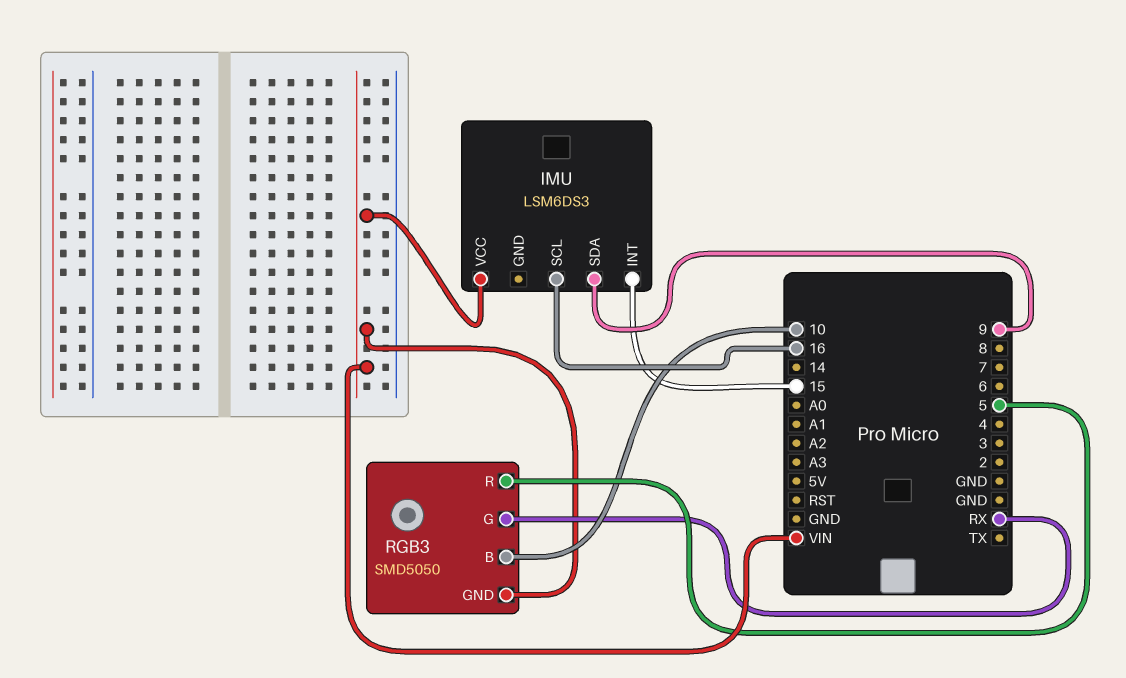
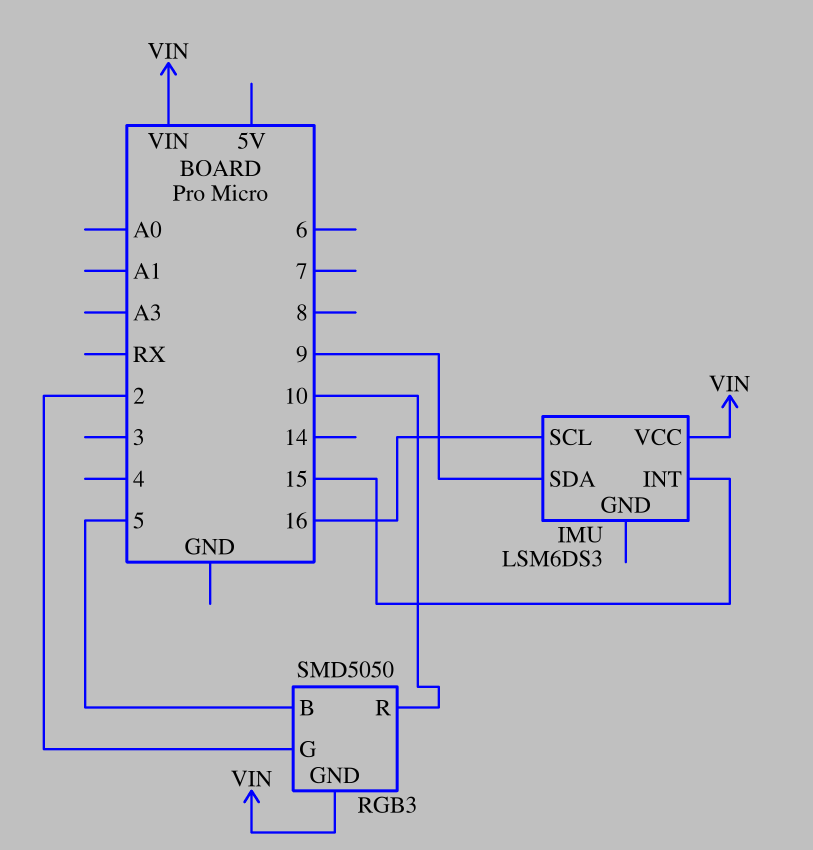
RGB3 pin B: 10 -> 5
RGB3 pin G: RX -> 2
RGB3 pin R: 5 -> 10

